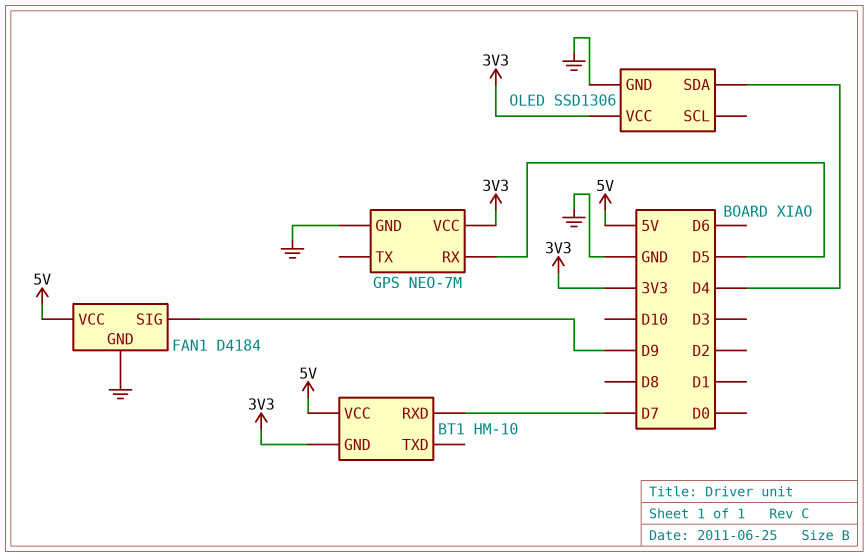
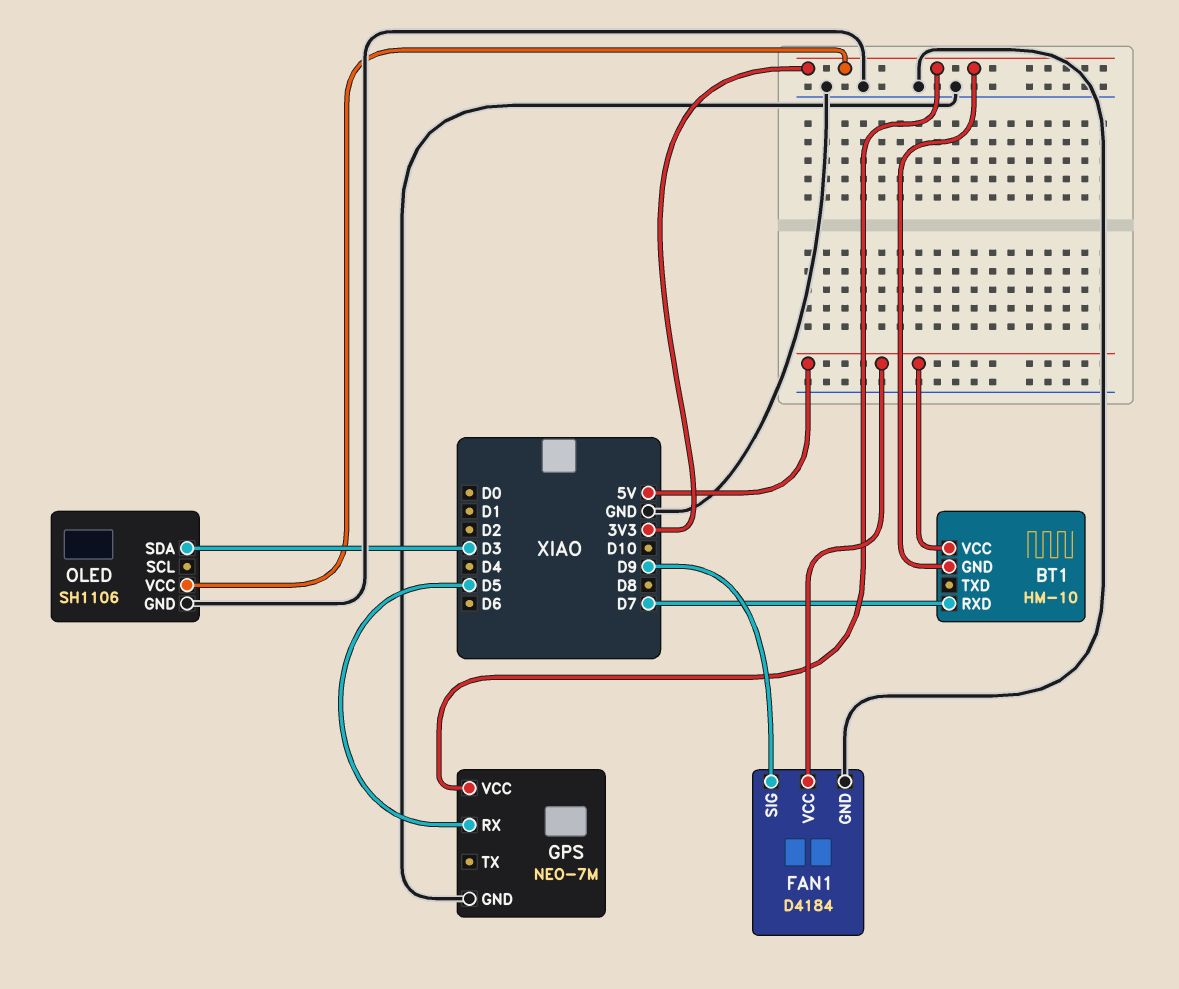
OLED: SSD1306 -> SH1106
OLED pin SDA: D4 -> D3

